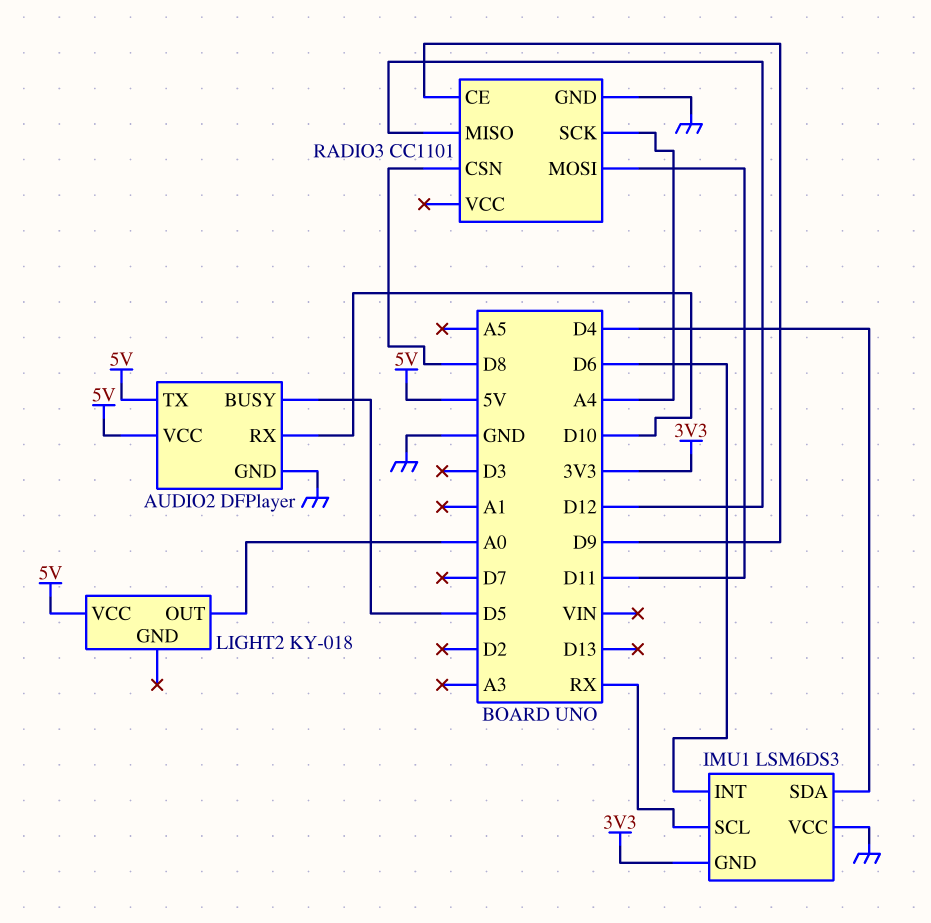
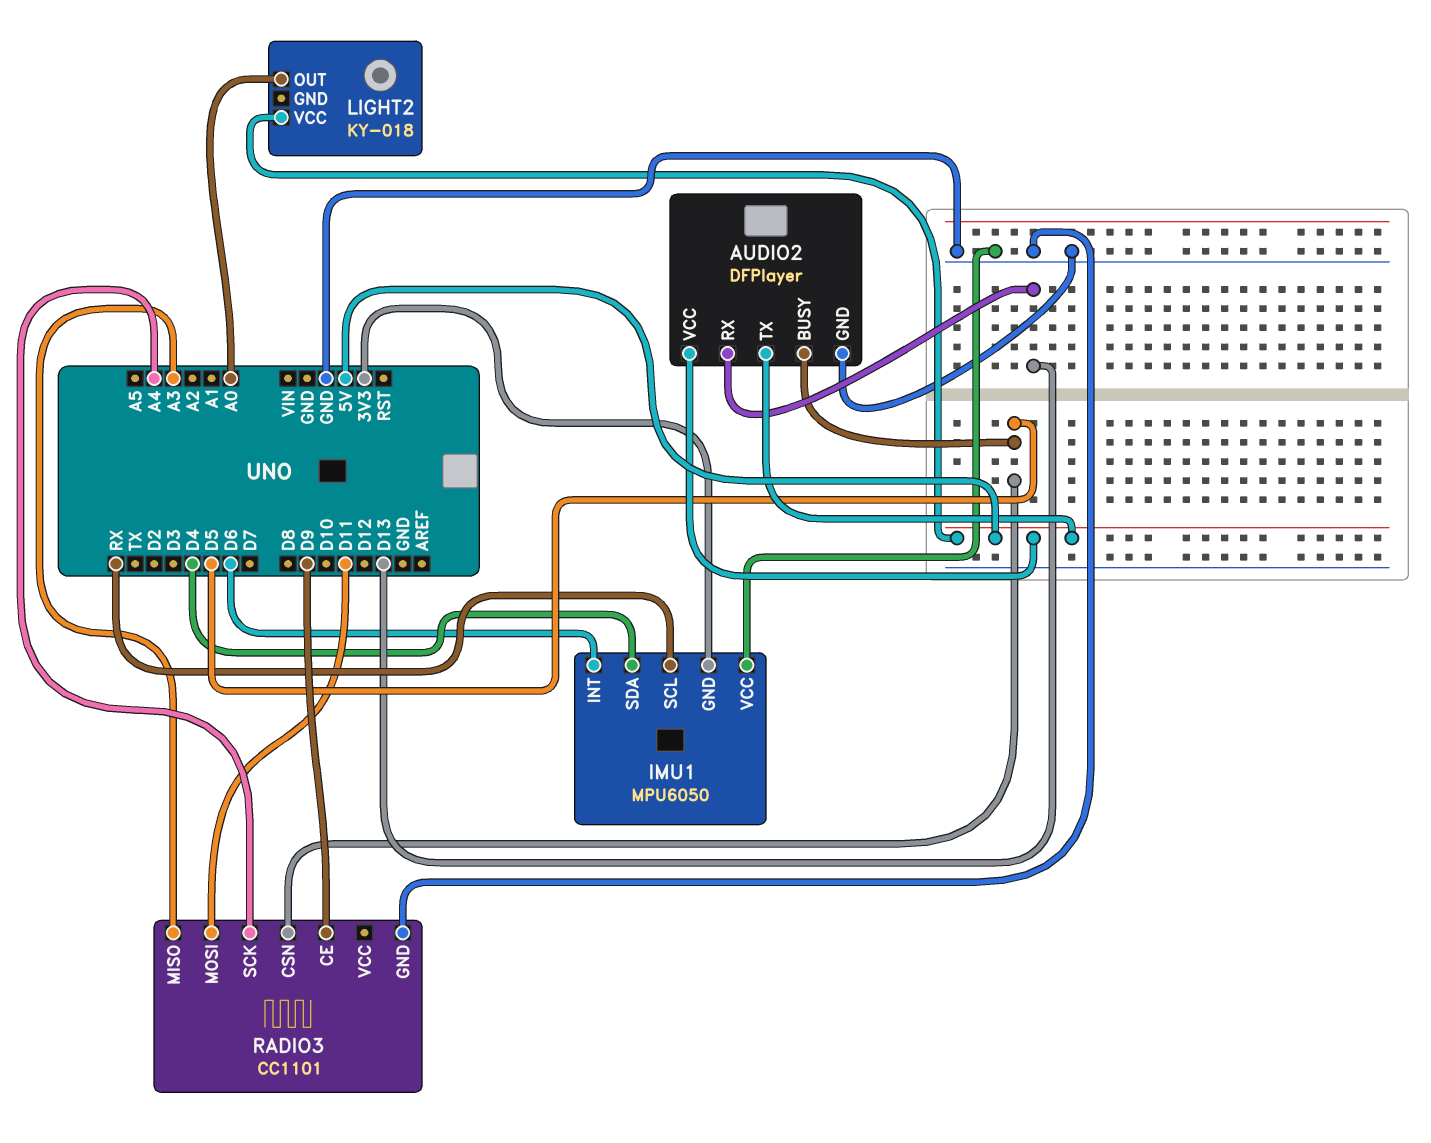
AUDIO2 pin RX: D10 -> D13
IMU1: LSM6DS3 -> MPU6050
RADIO3 pin CSN: D8 -> D5
RADIO3 pin MISO: D12 -> A3

